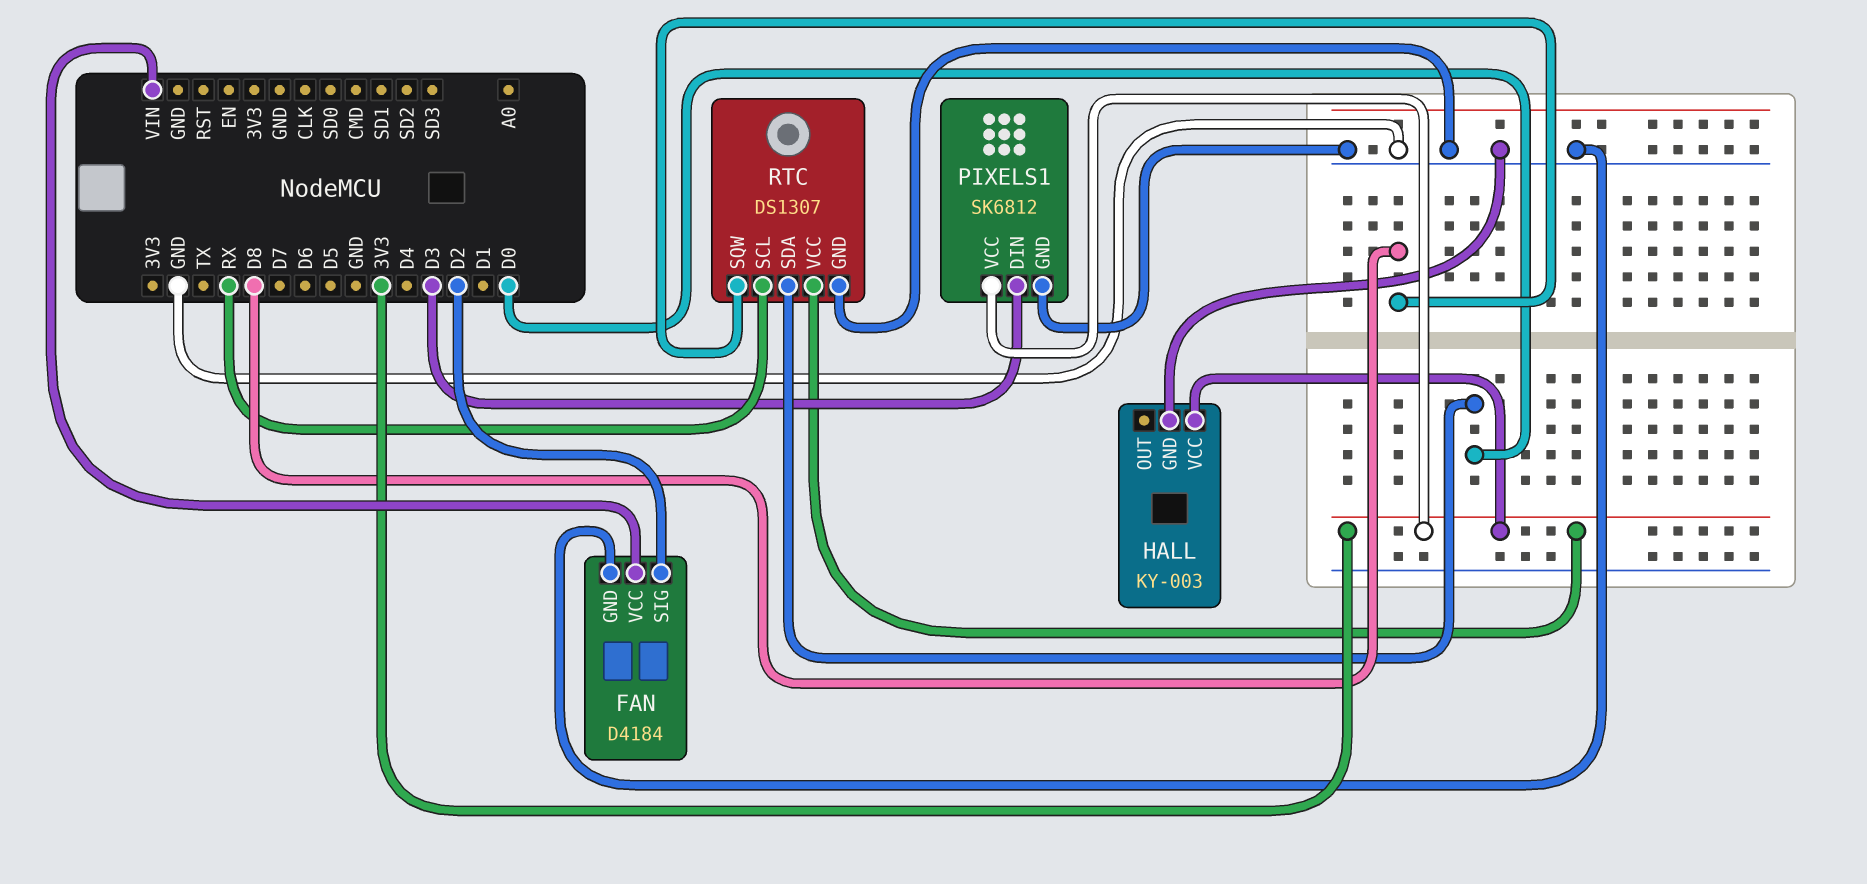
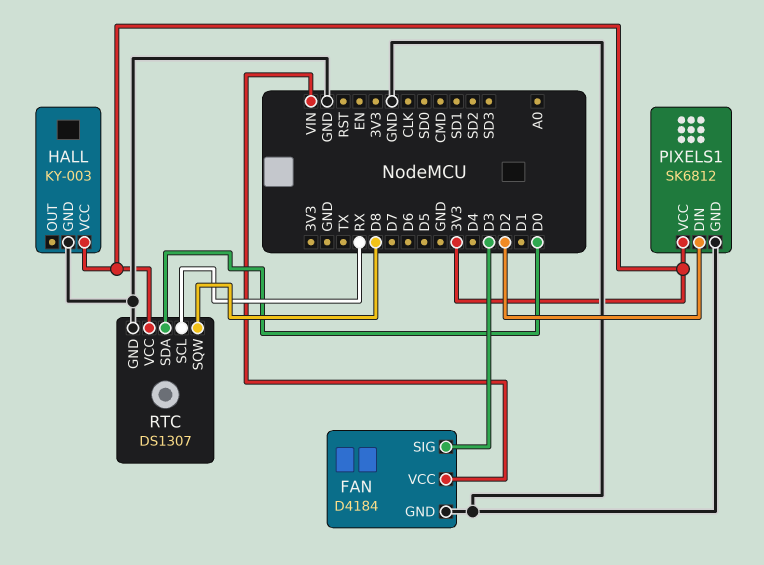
FAN pin SIG: D2 -> D3
PIXELS1 pin DIN: D3 -> D2

